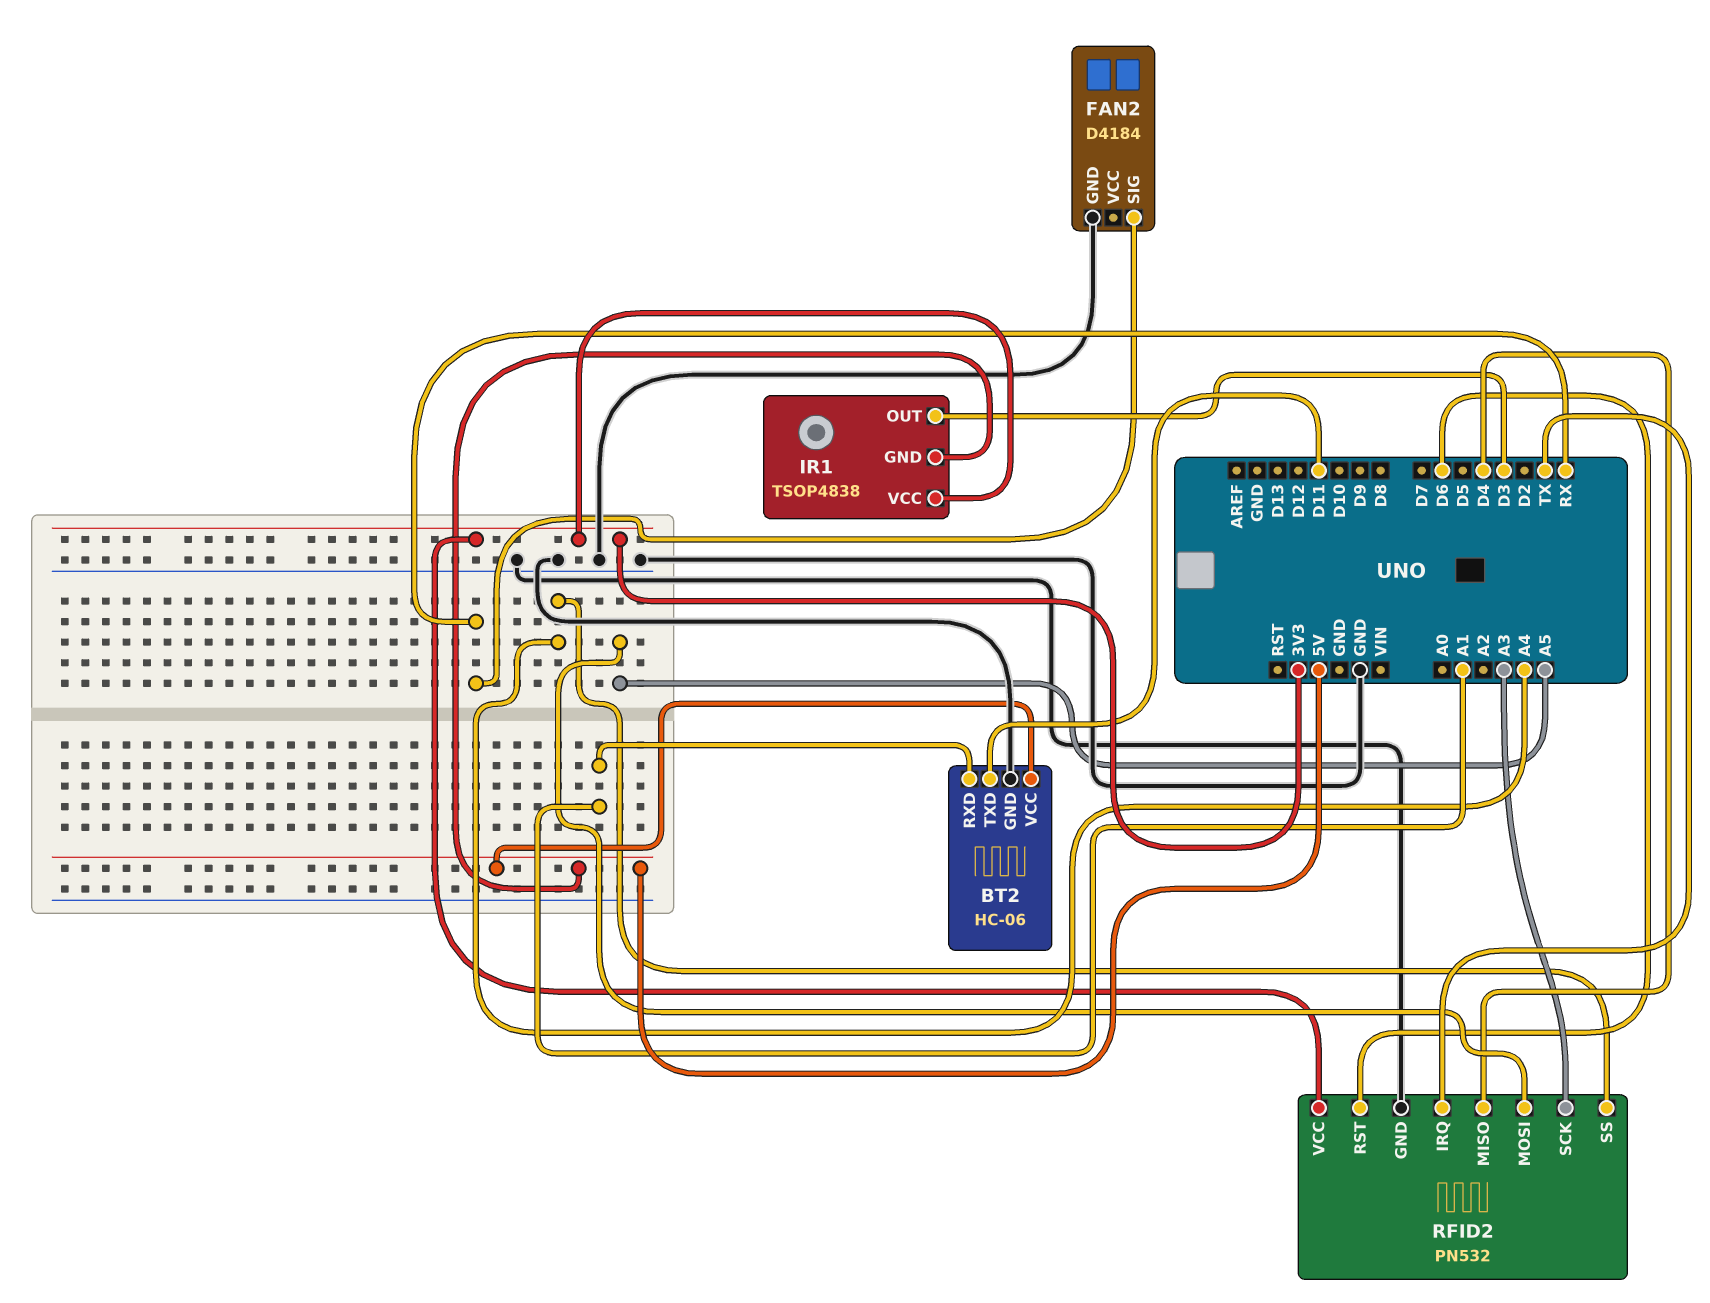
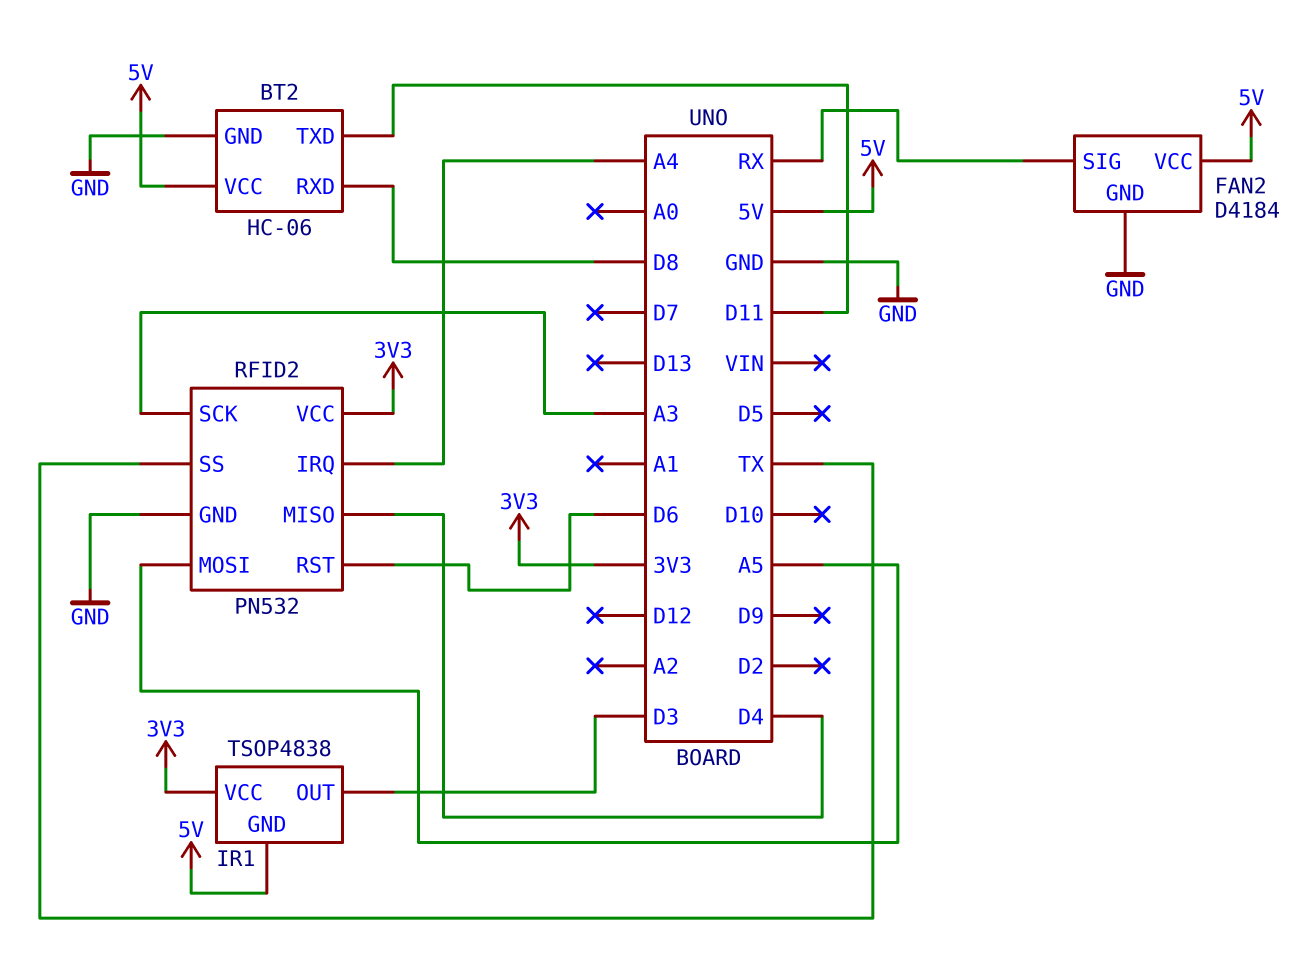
BT2 pin RXD: A1 -> D8
FAN2 pin VCC: none -> 5V
RFID2 pin IRQ: TX -> A4
RFID2 pin SS: A4 -> TX

